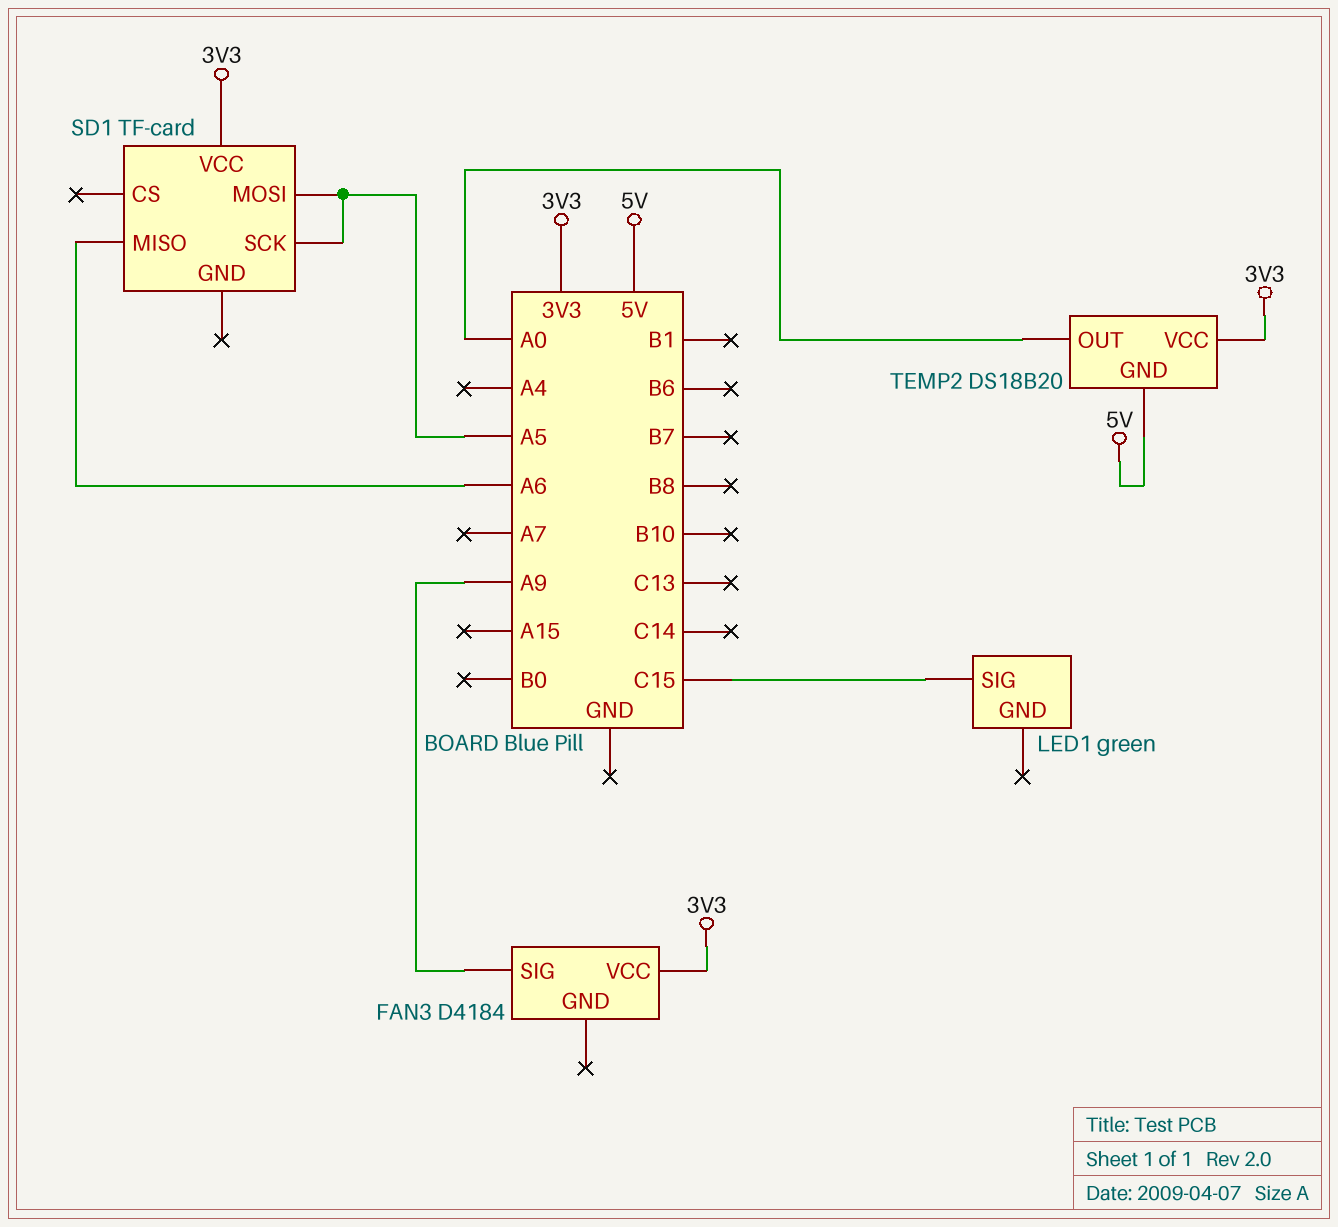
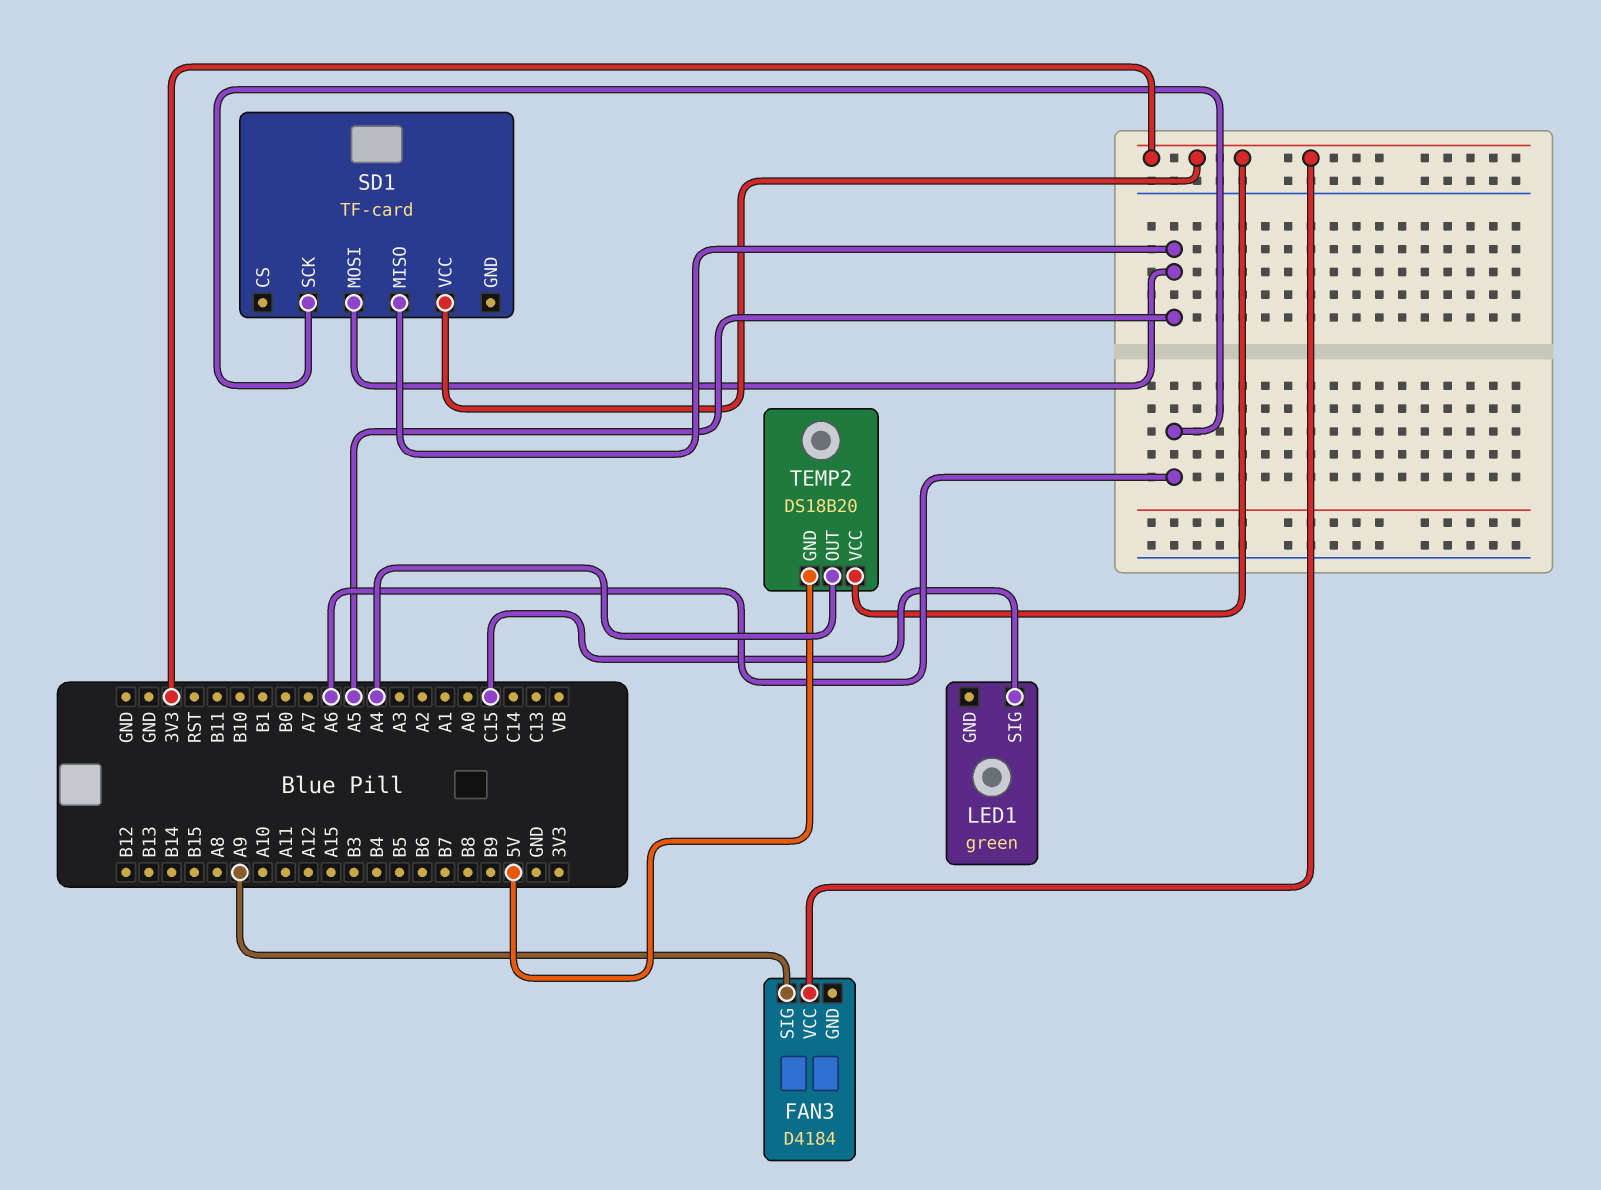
SD1 pin MISO: A6 -> A5
SD1 pin SCK: A5 -> A6
TEMP2 pin OUT: A0 -> A4

